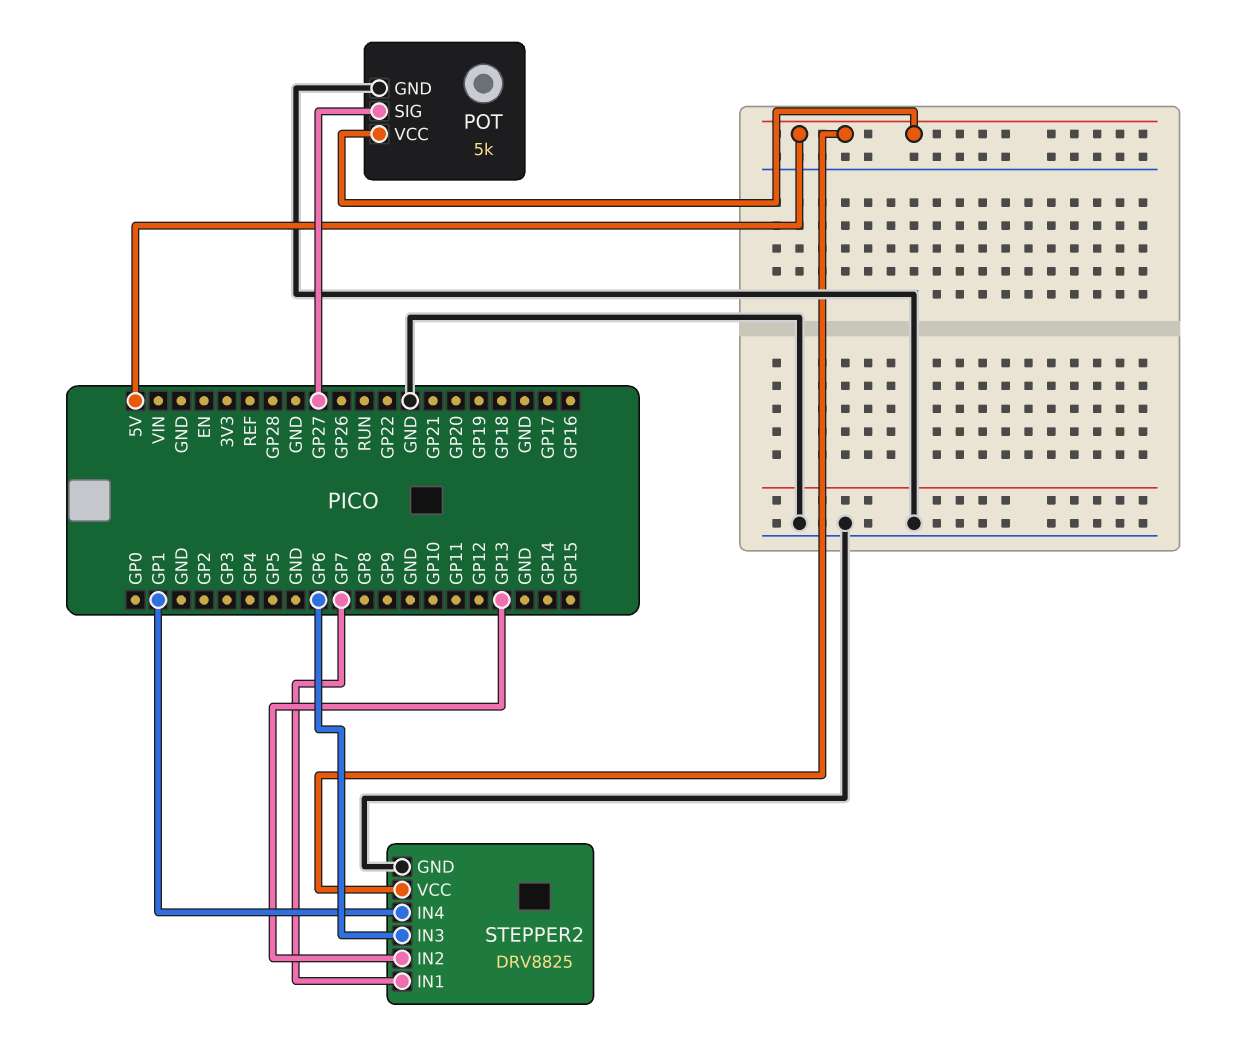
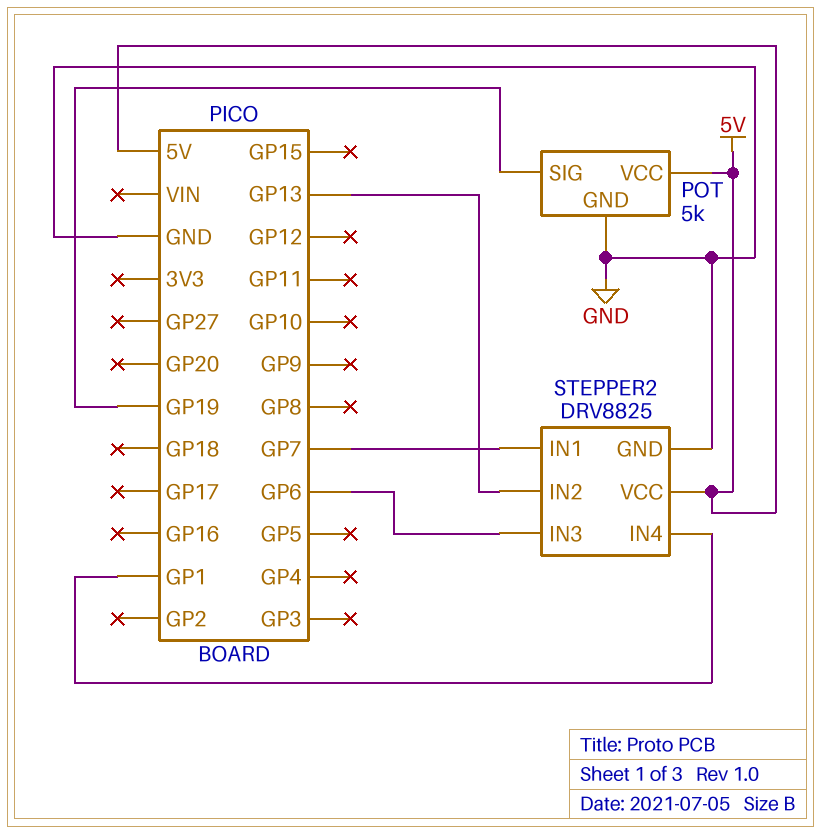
POT pin SIG: GP27 -> GP19

